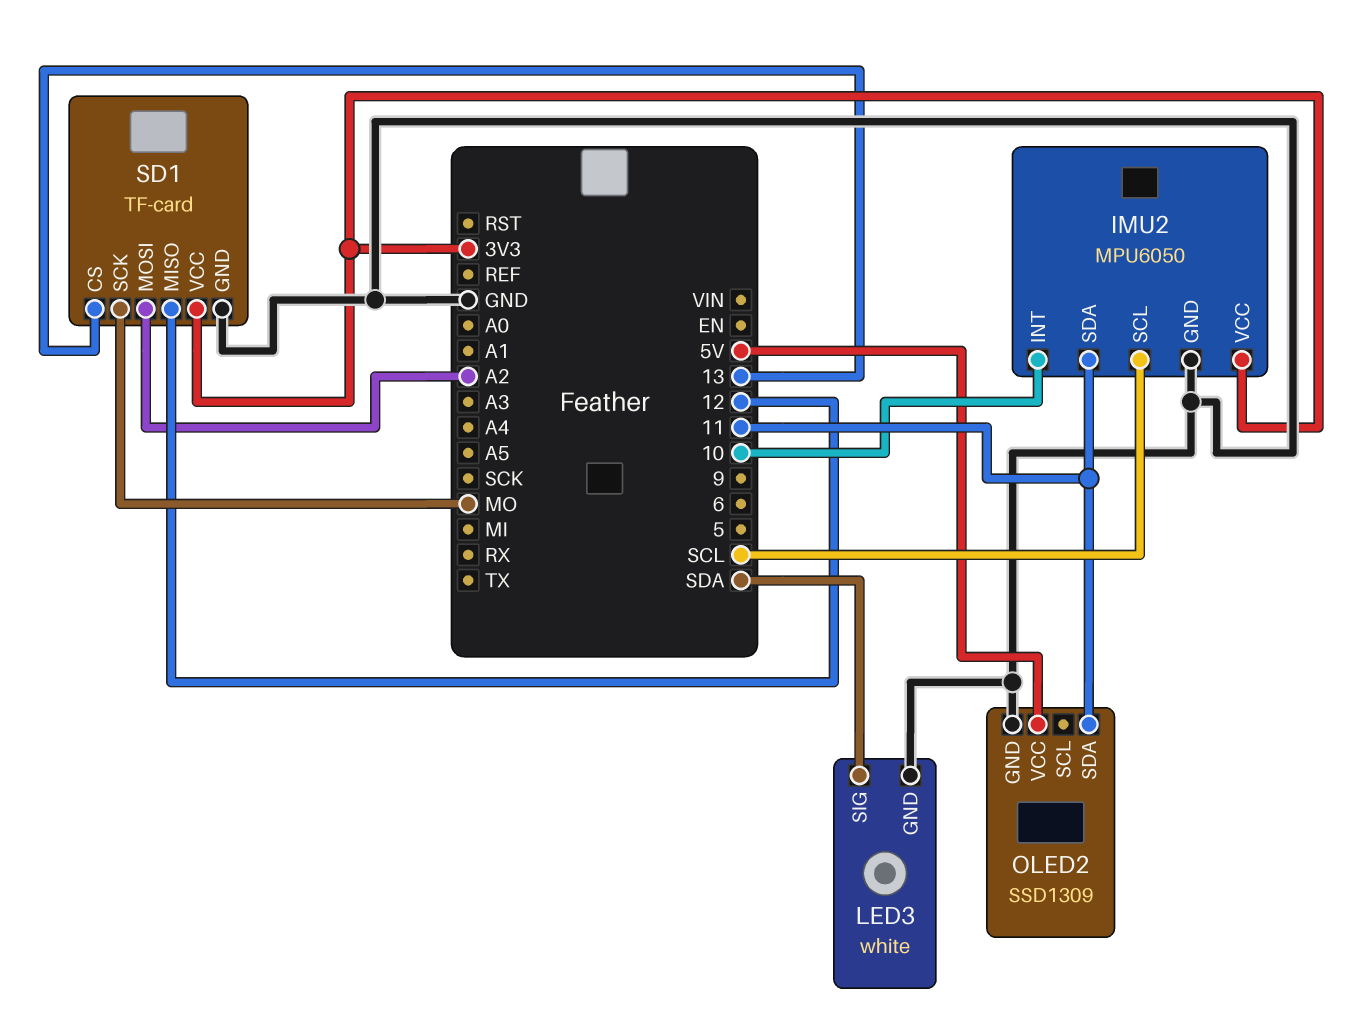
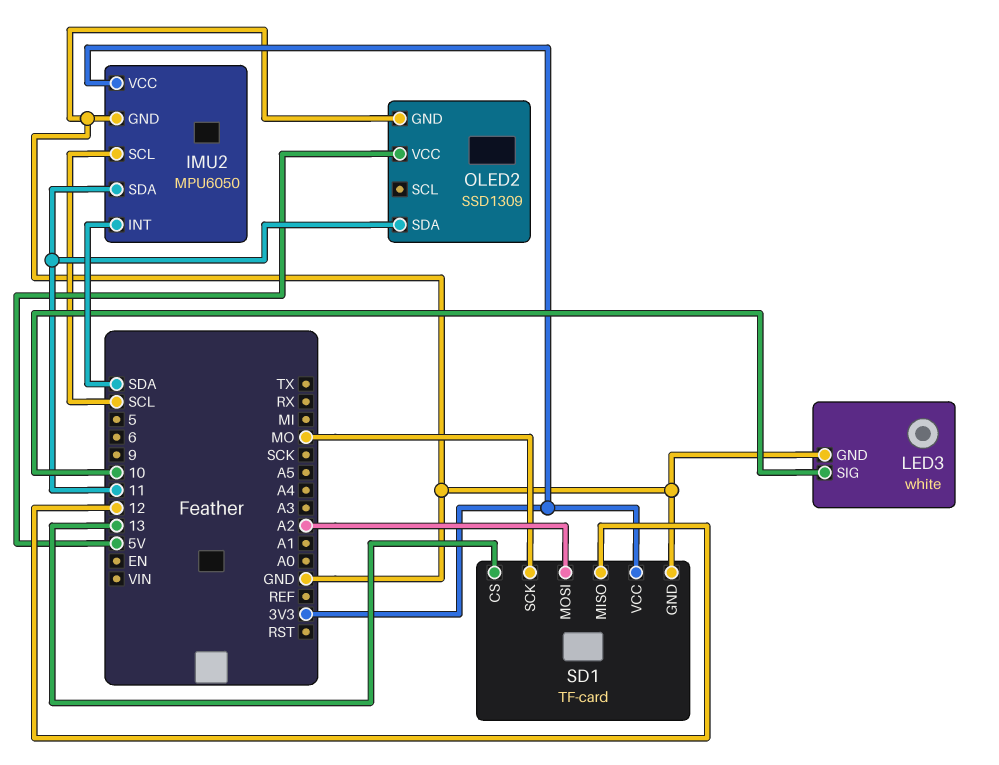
IMU2 pin INT: 10 -> SDA
LED3 pin SIG: SDA -> 10

